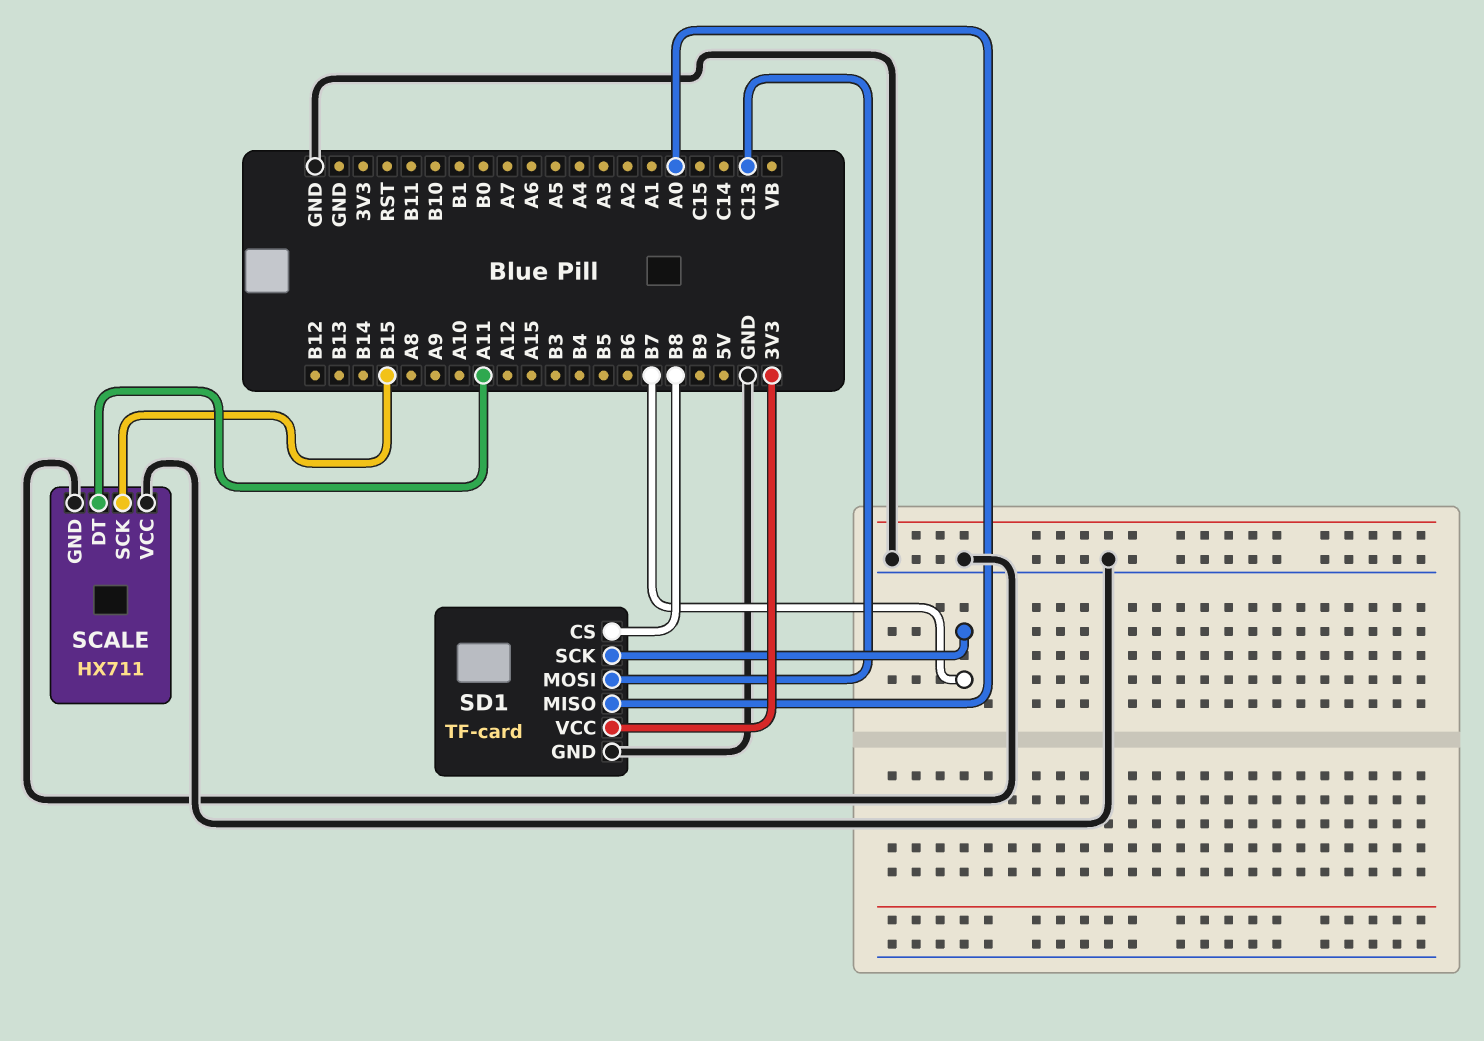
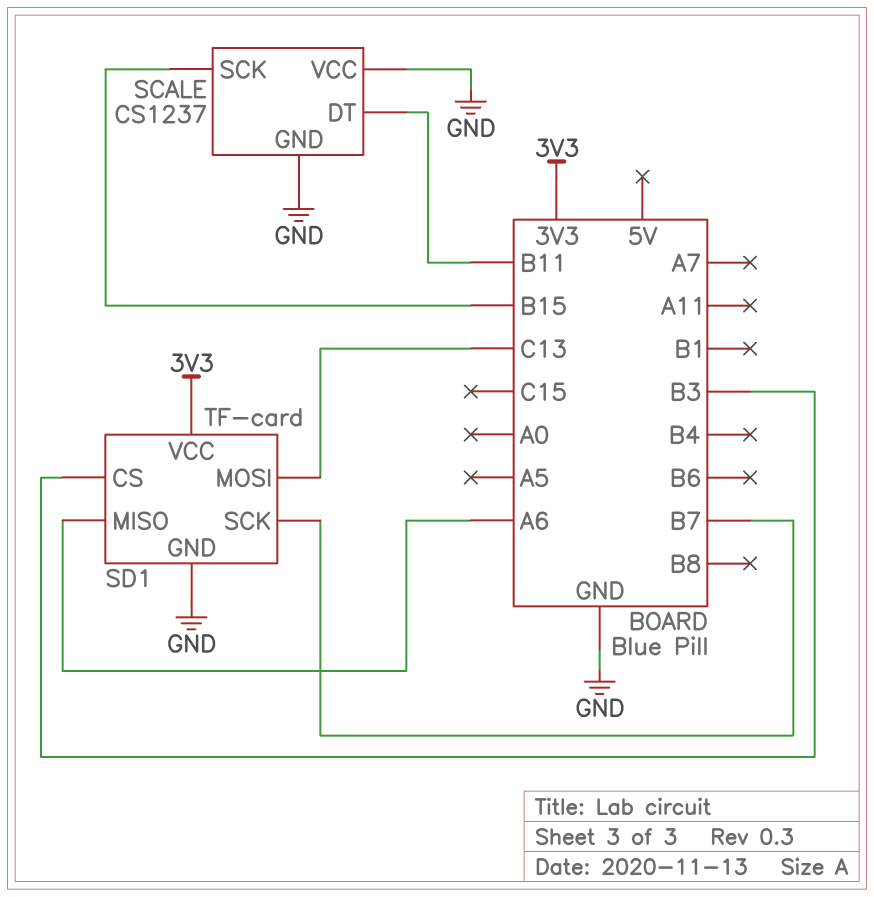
SCALE: HX711 -> CS1237
SCALE pin DT: A11 -> B11
SD1 pin CS: B8 -> B3
SD1 pin MISO: A0 -> A6

